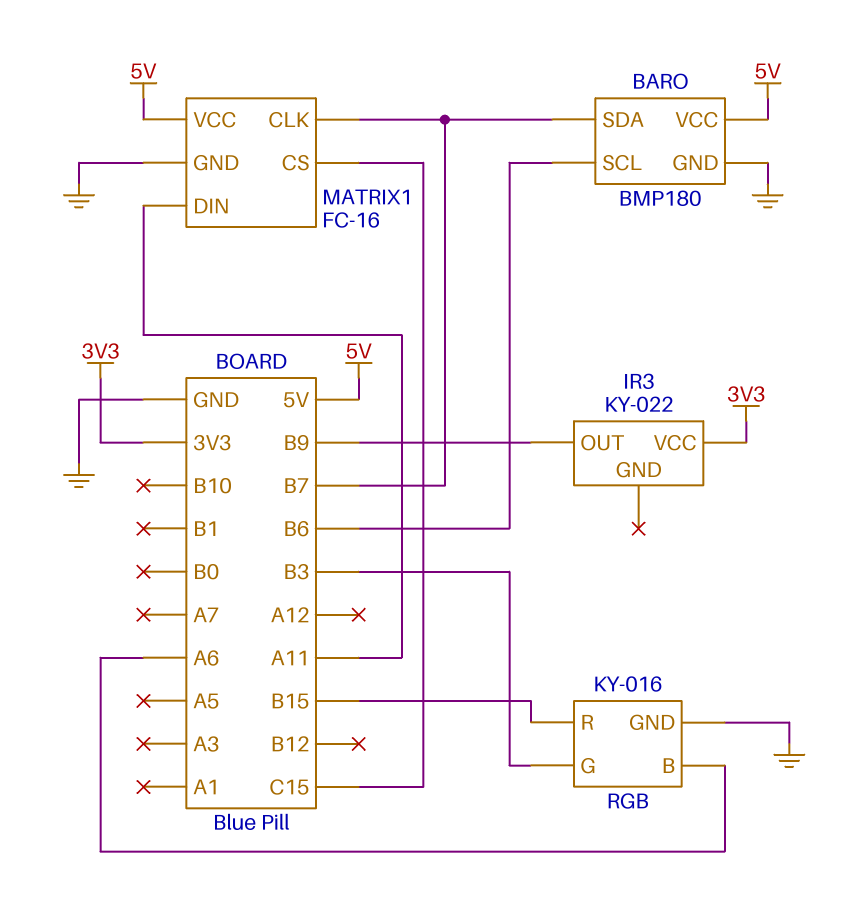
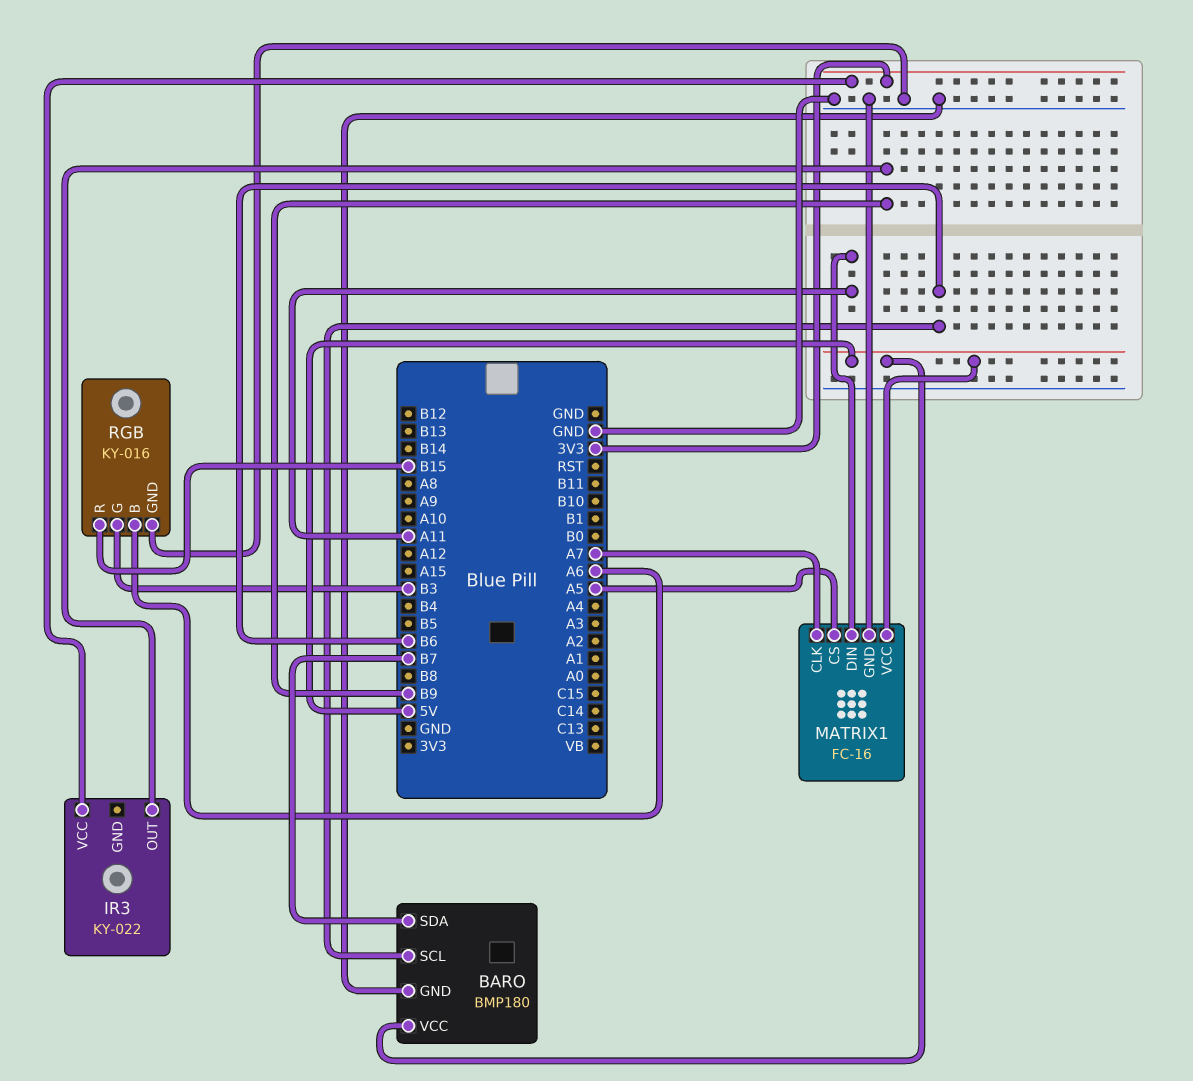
MATRIX1 pin CLK: B7 -> A7
MATRIX1 pin CS: C15 -> A5

